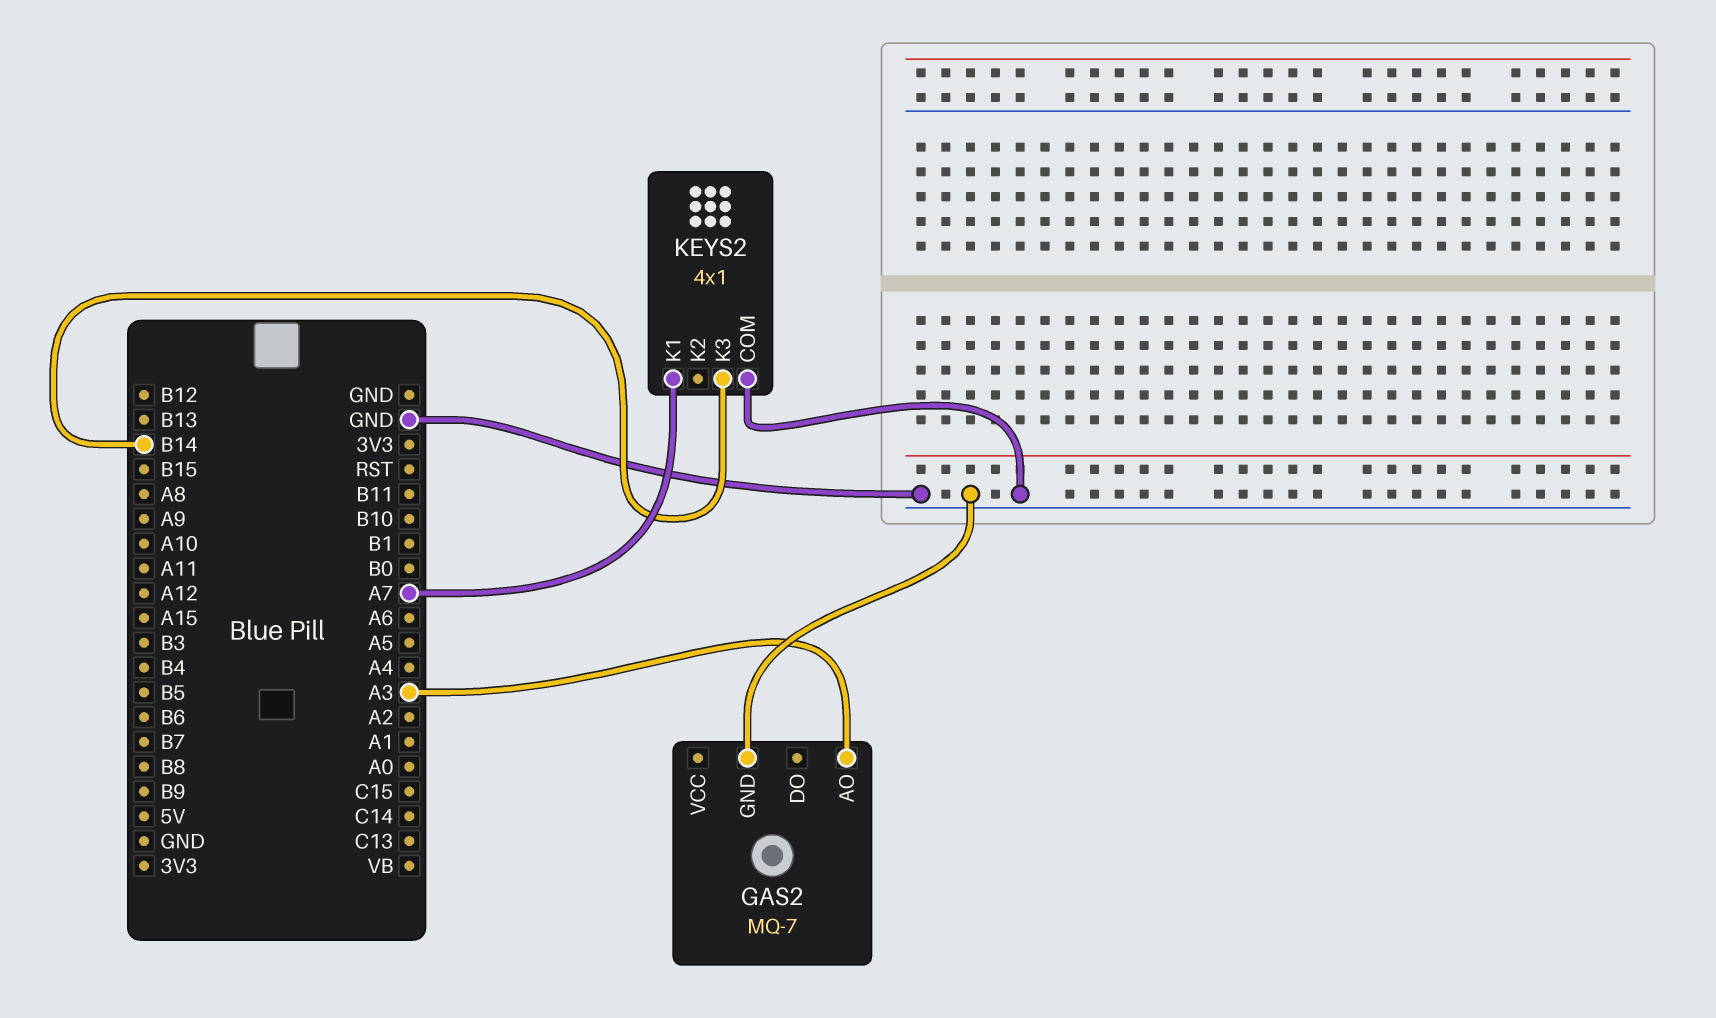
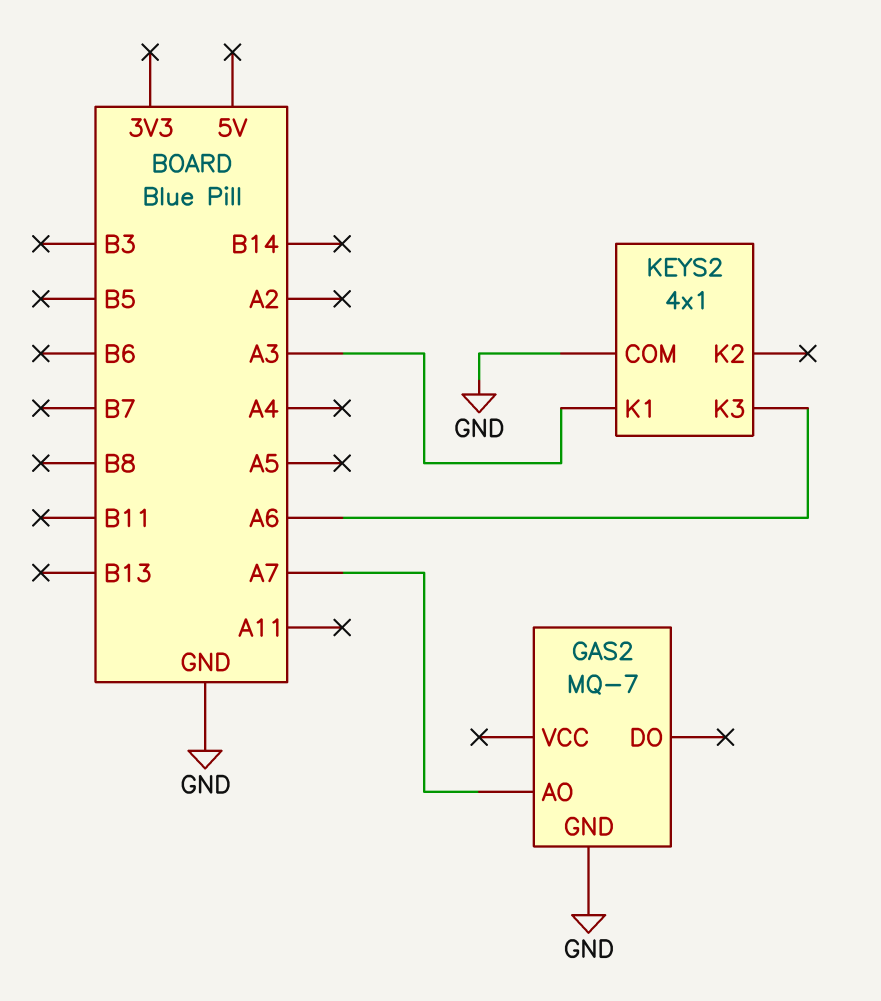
GAS2 pin AO: A3 -> A7
KEYS2 pin K1: A7 -> A3
KEYS2 pin K3: B14 -> A6

